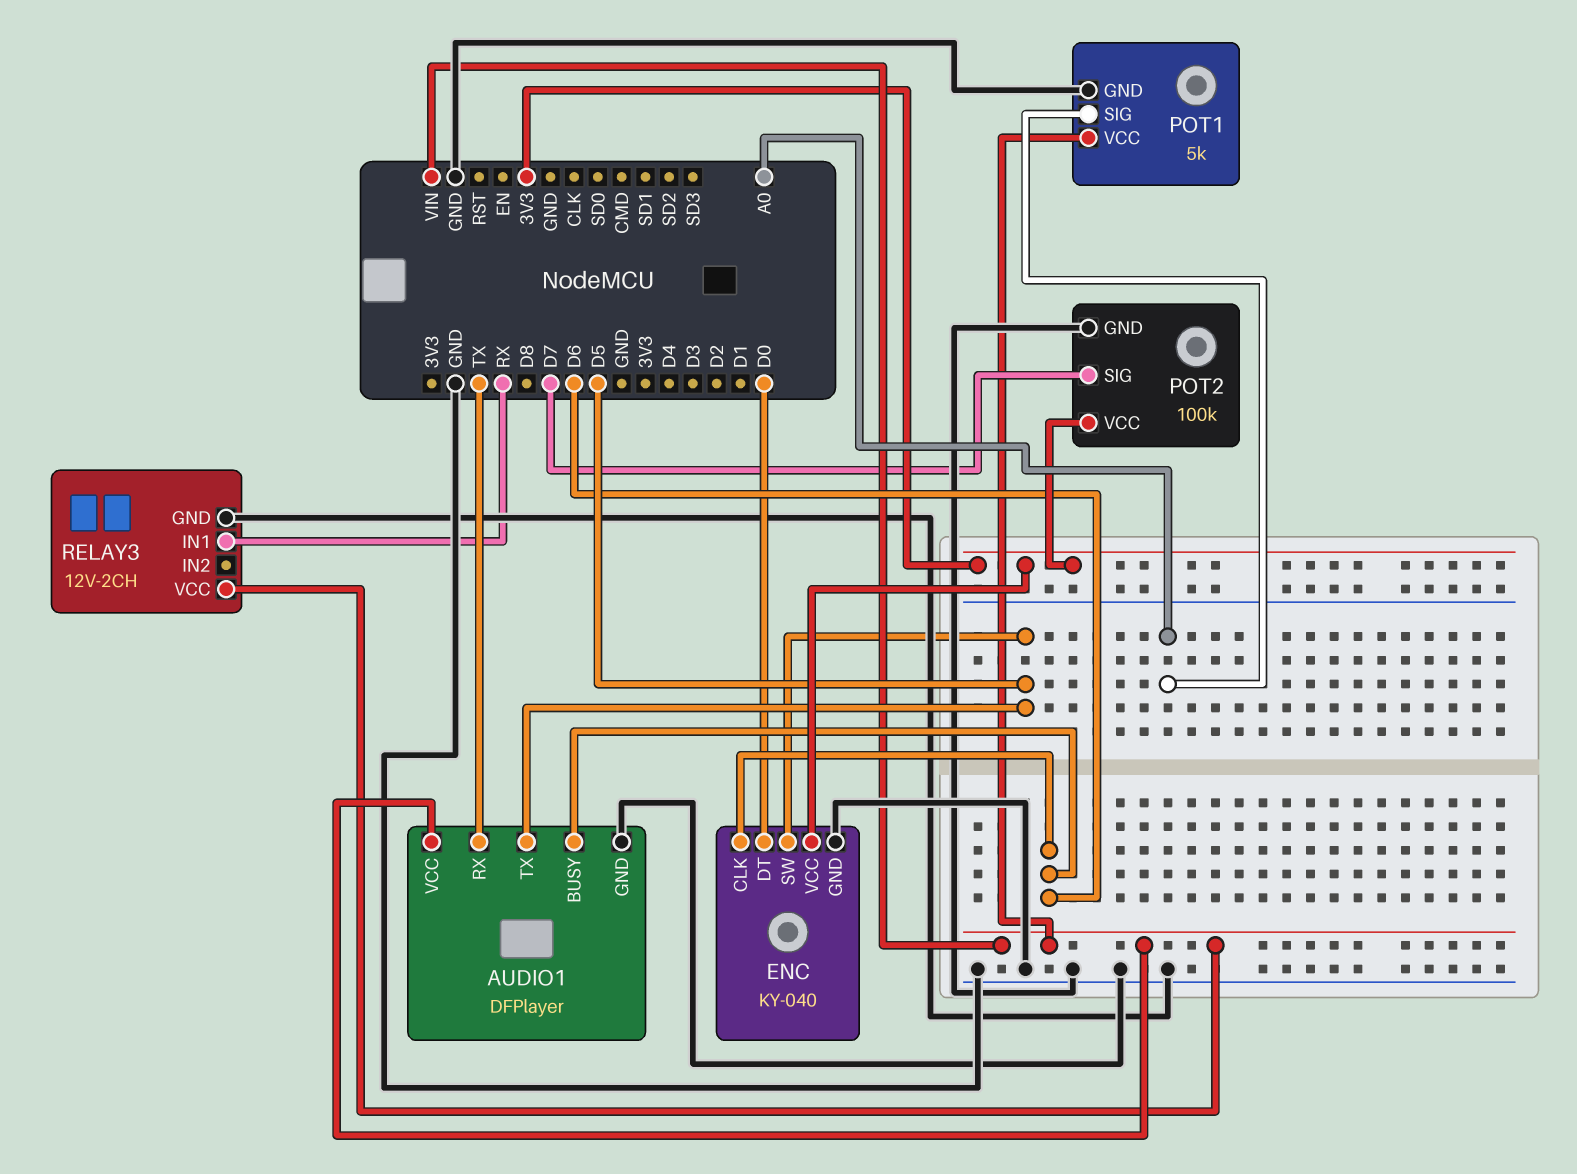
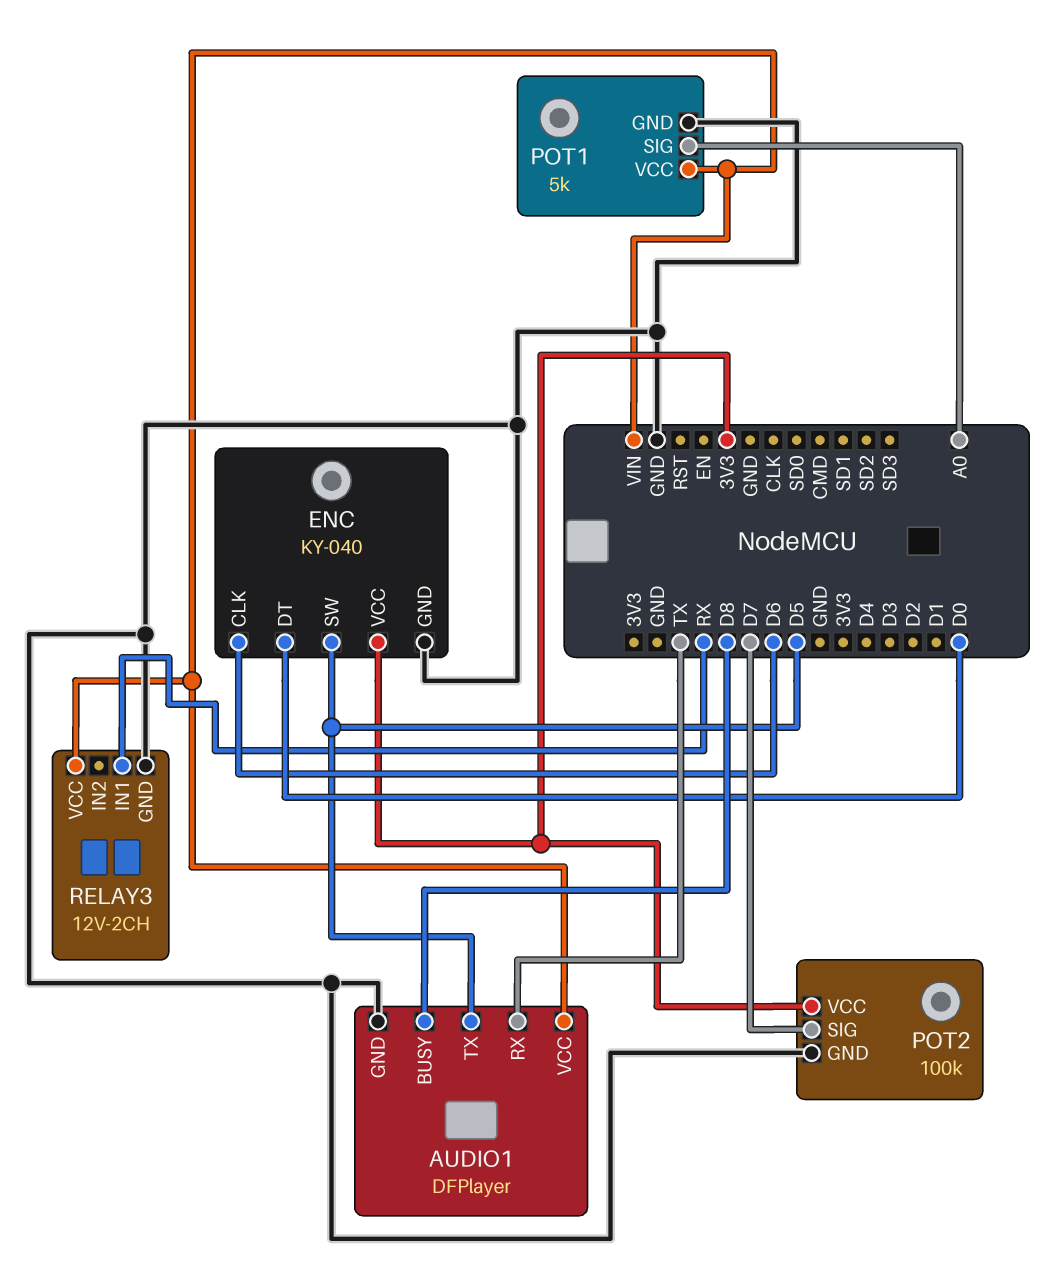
AUDIO1 pin BUSY: D6 -> D8

